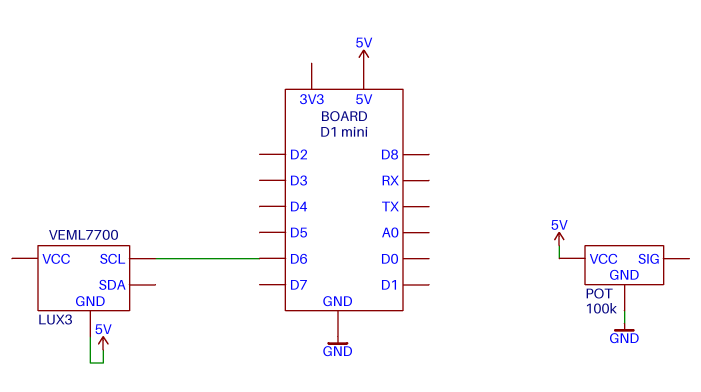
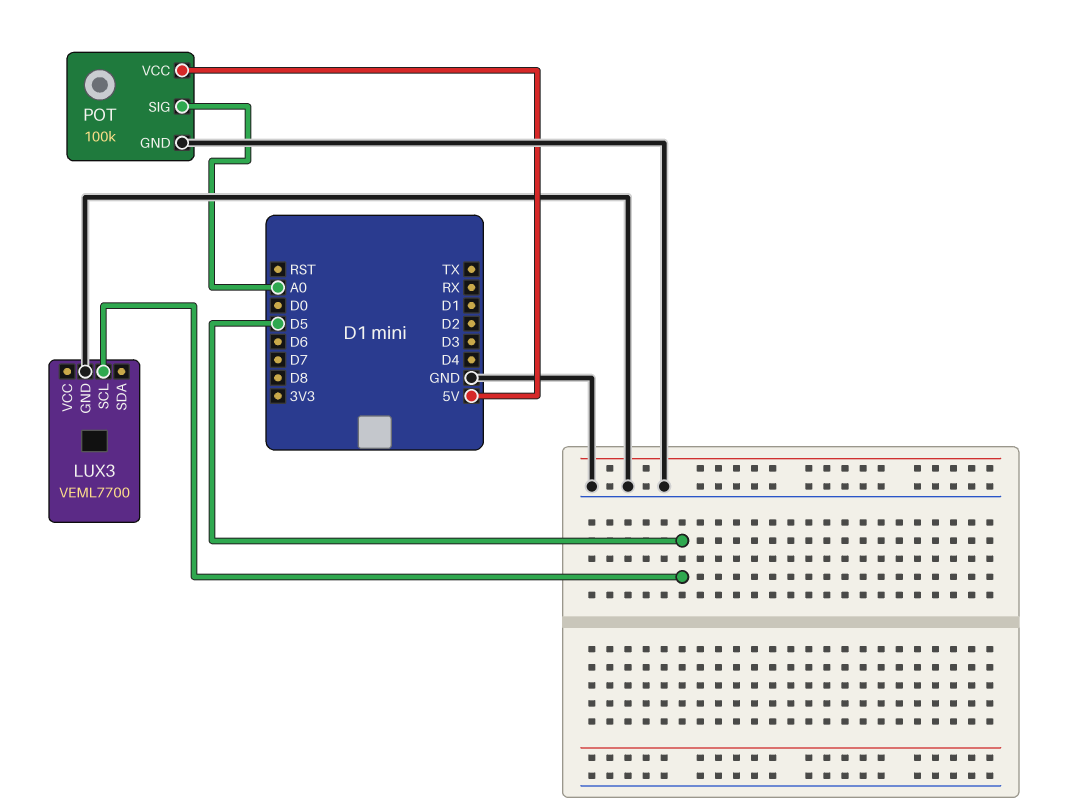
LUX3 pin GND: 5V -> GND
LUX3 pin SCL: D6 -> D5
POT pin SIG: none -> A0

